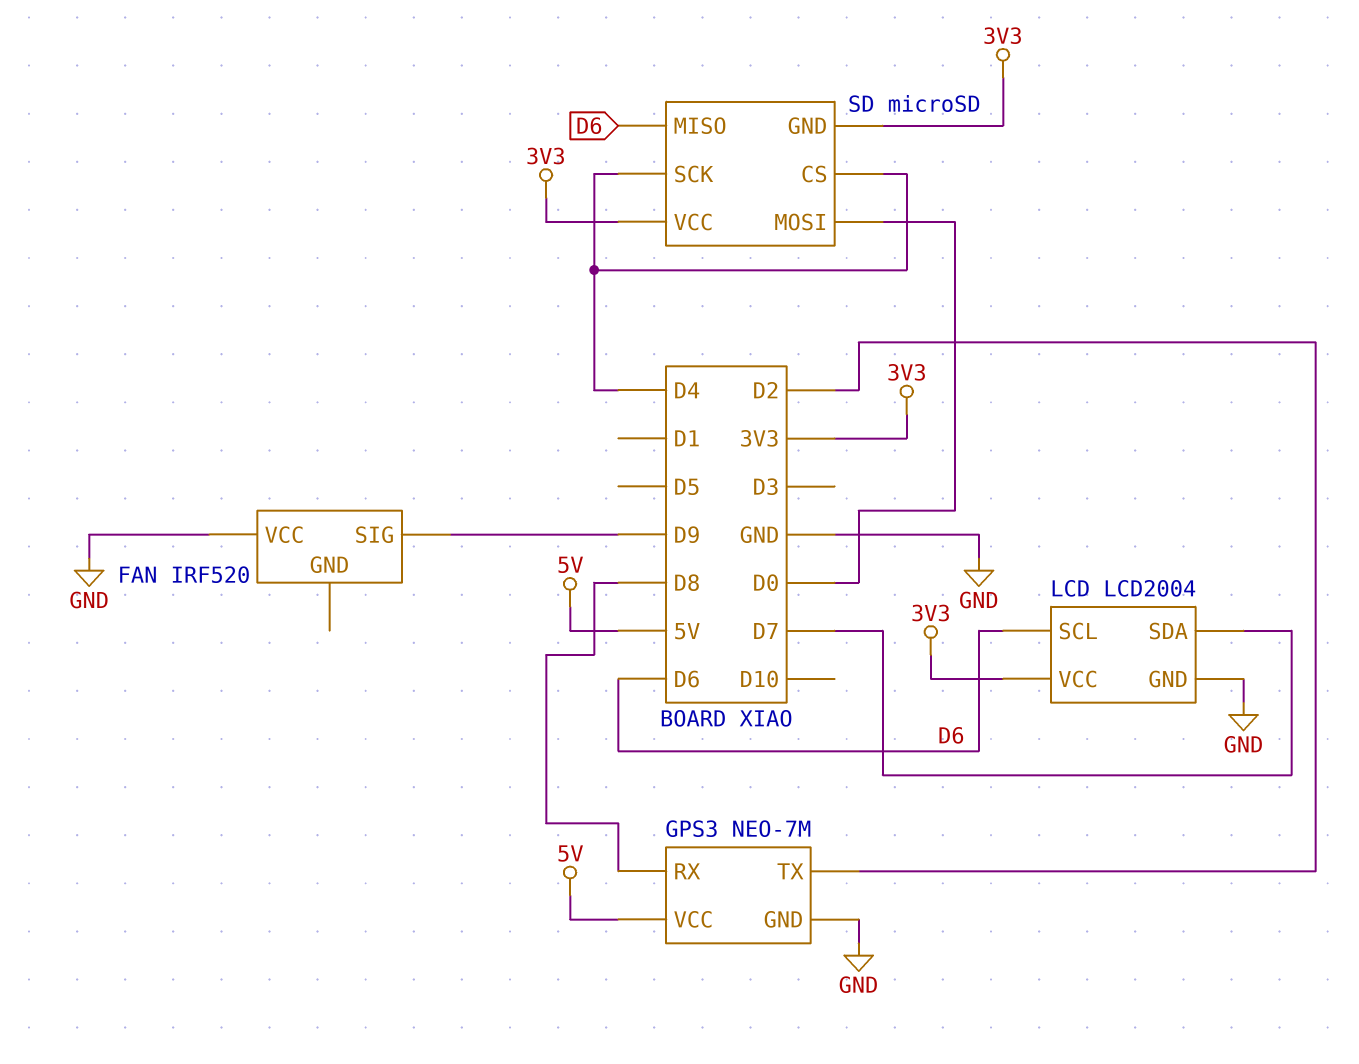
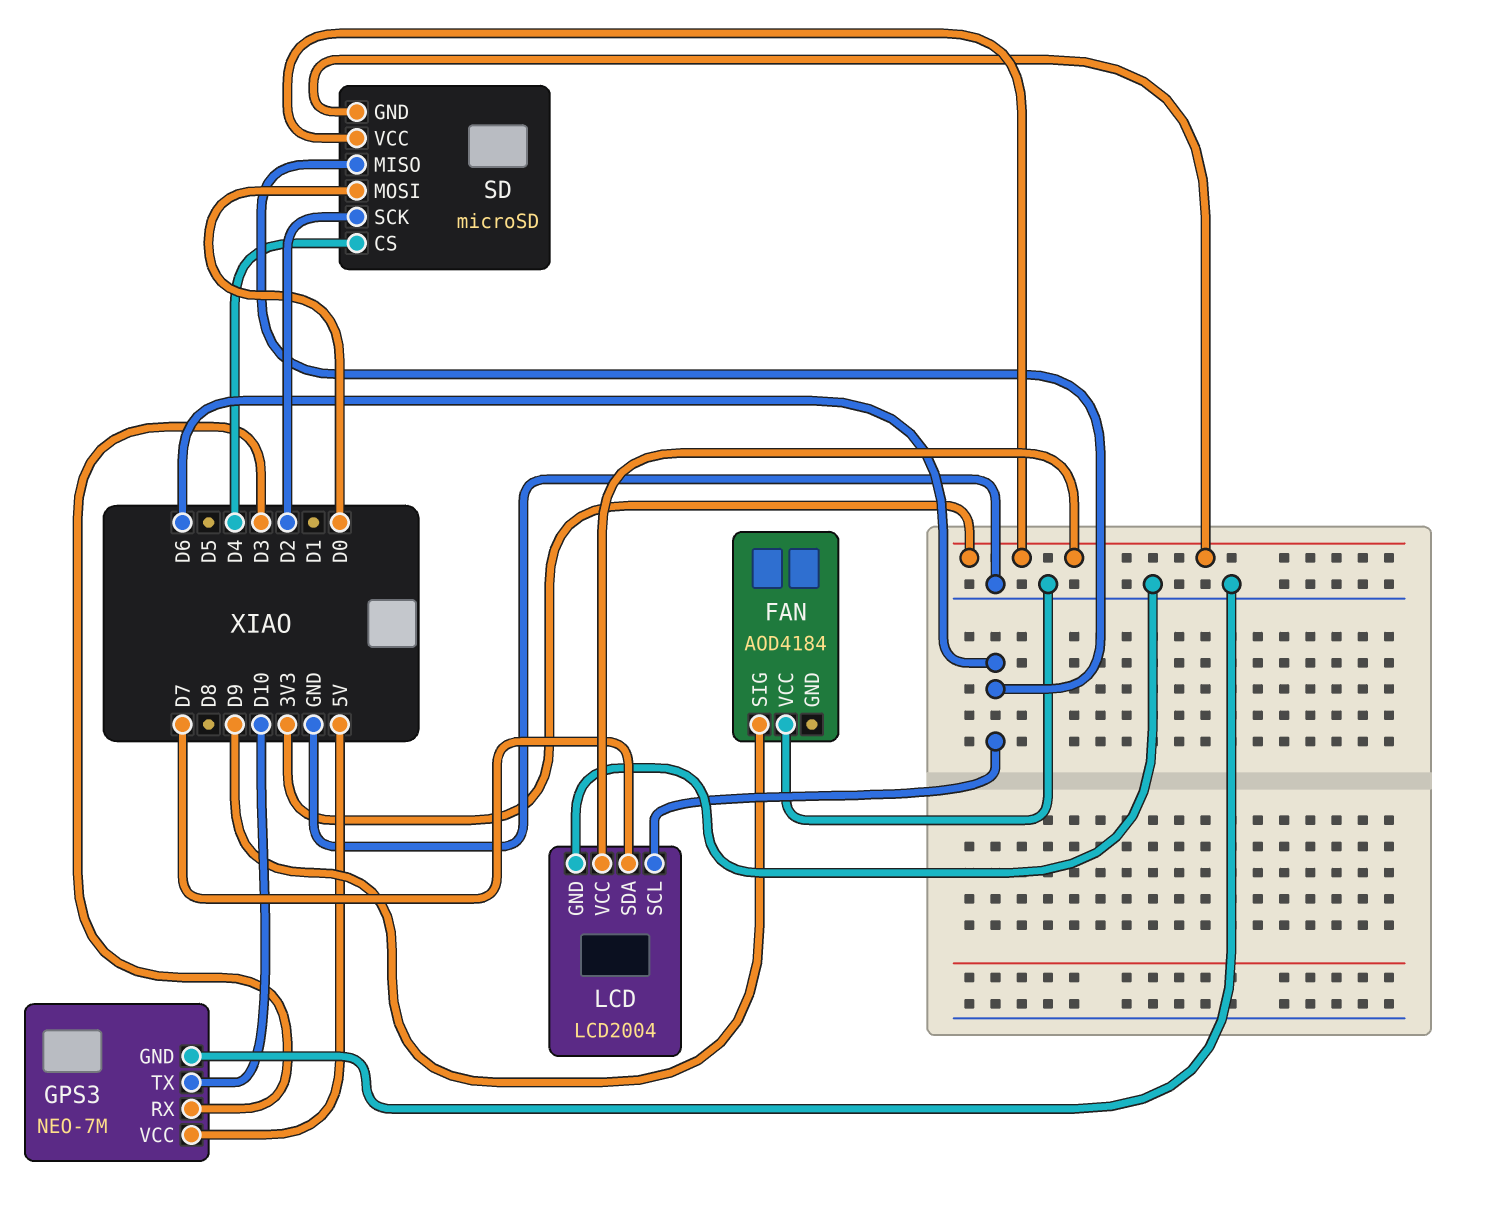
FAN: IRF520 -> AOD4184
GPS3 pin RX: D8 -> D3
GPS3 pin TX: D2 -> D10
SD pin SCK: D4 -> D2

